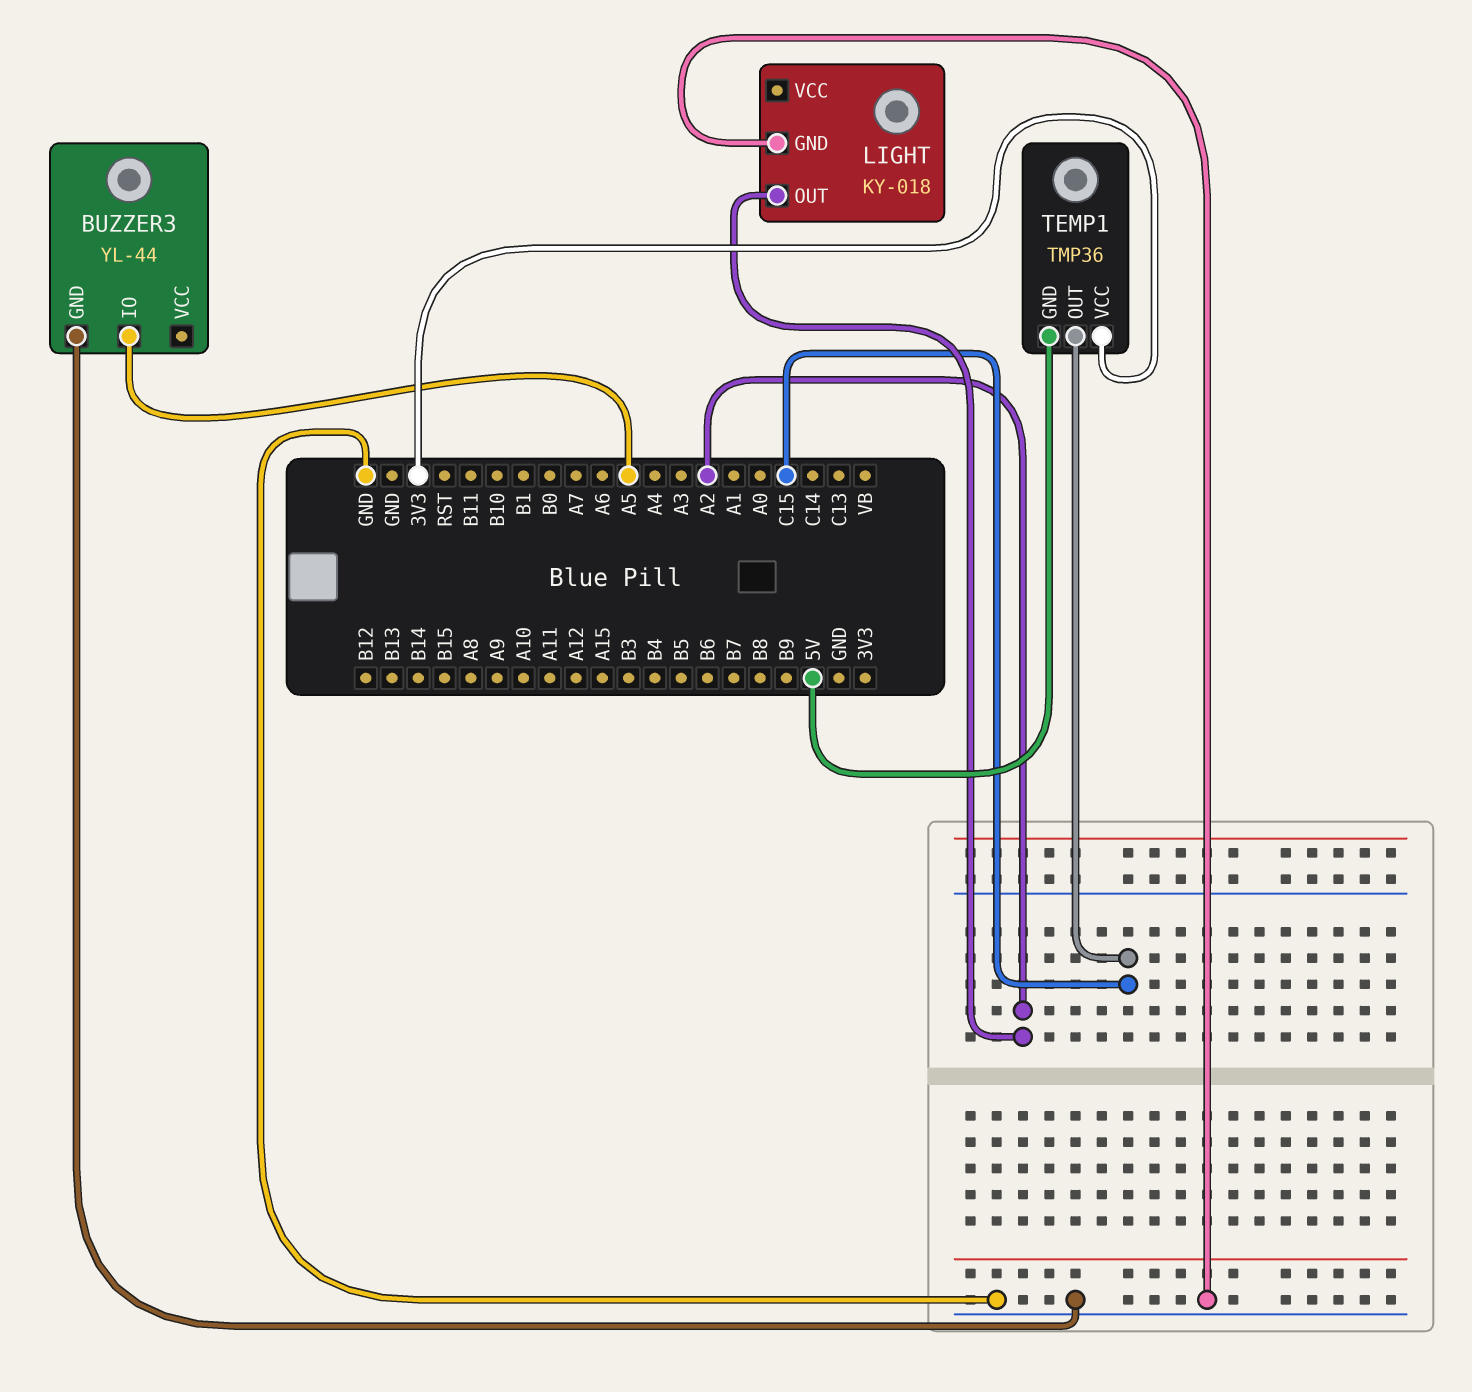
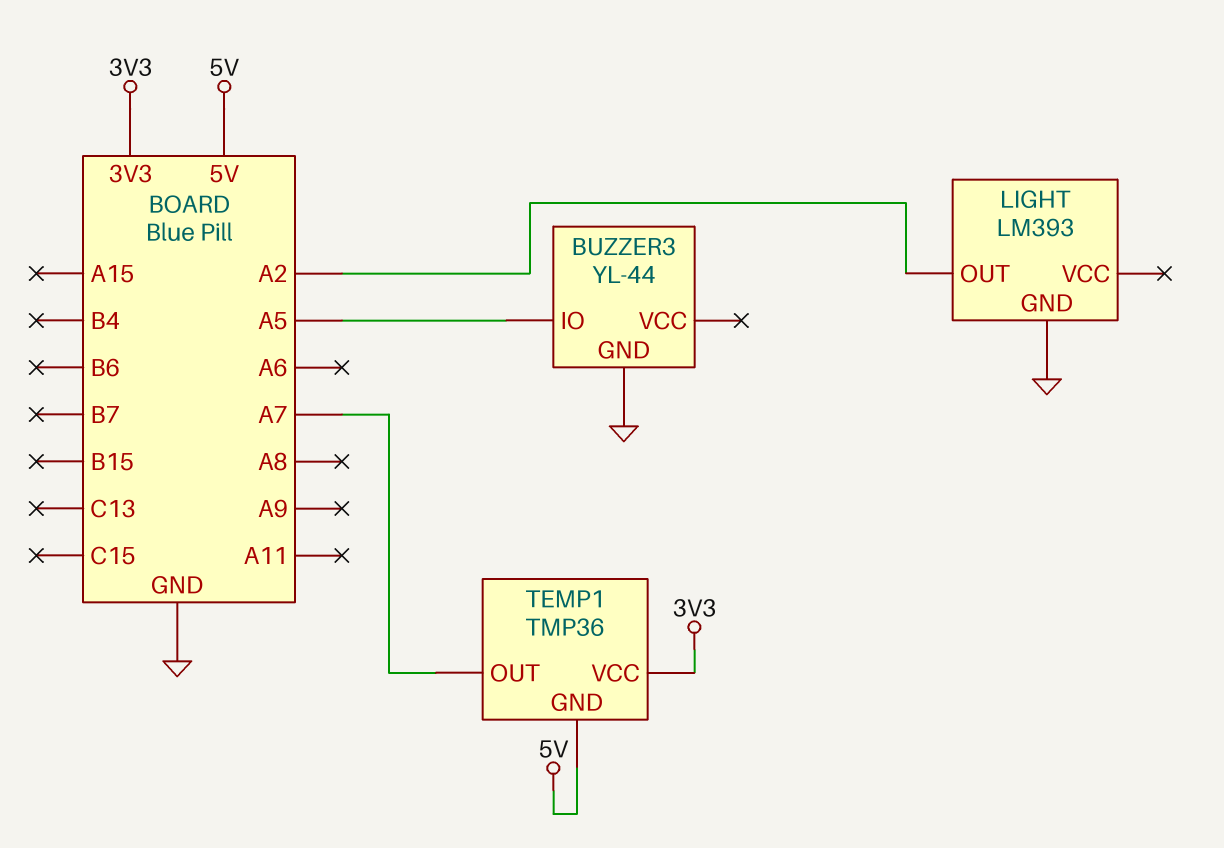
LIGHT: KY-018 -> LM393
TEMP1 pin OUT: C15 -> A7

